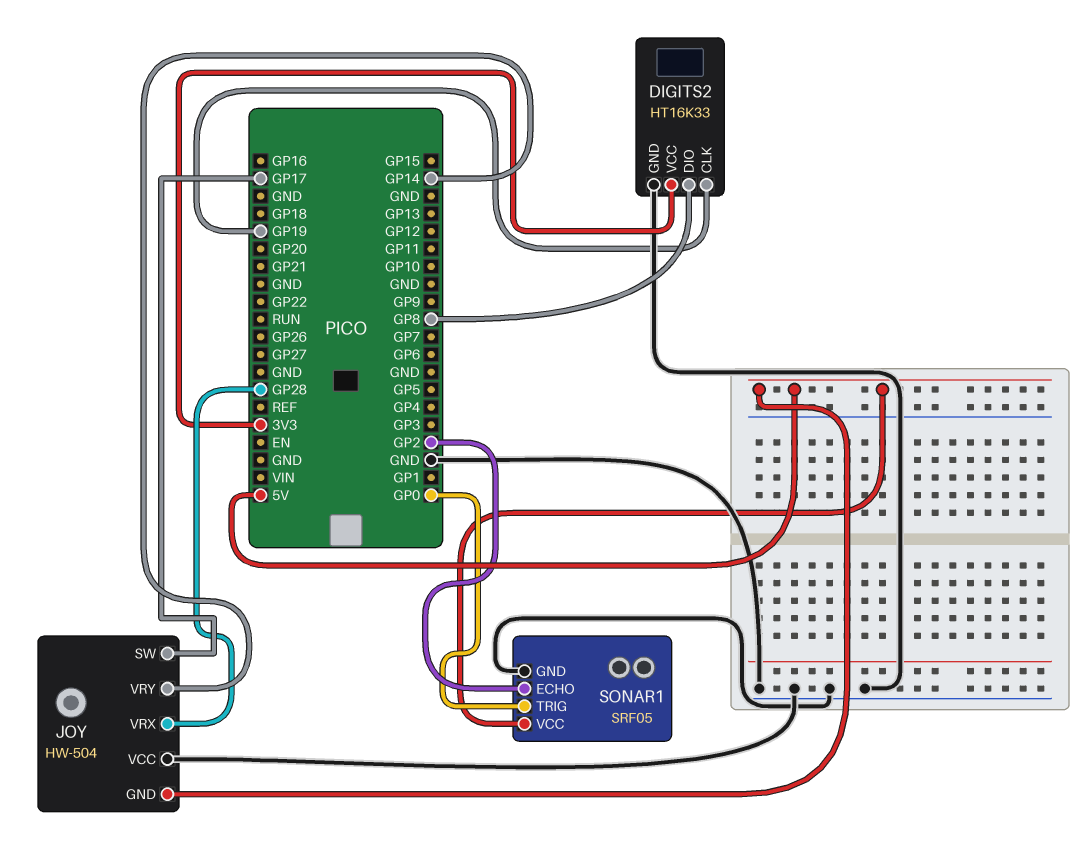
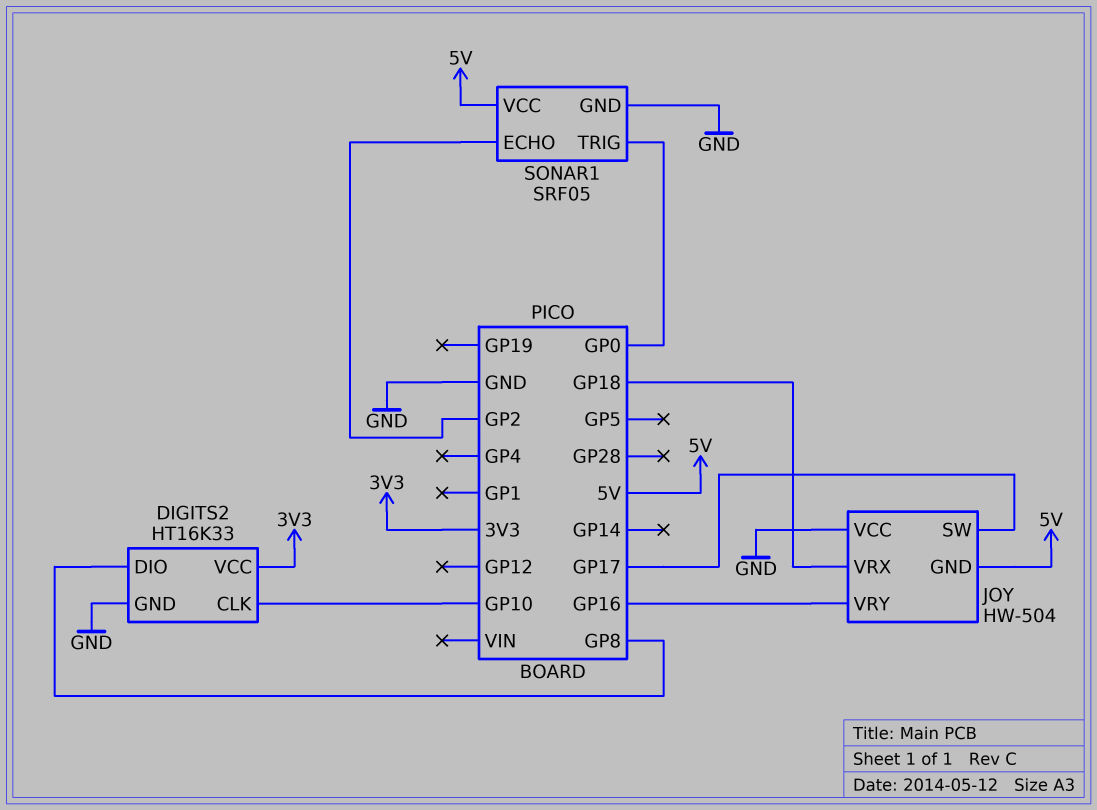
DIGITS2 pin CLK: GP19 -> GP10
JOY pin VRX: GP28 -> GP18
JOY pin VRY: GP14 -> GP16

